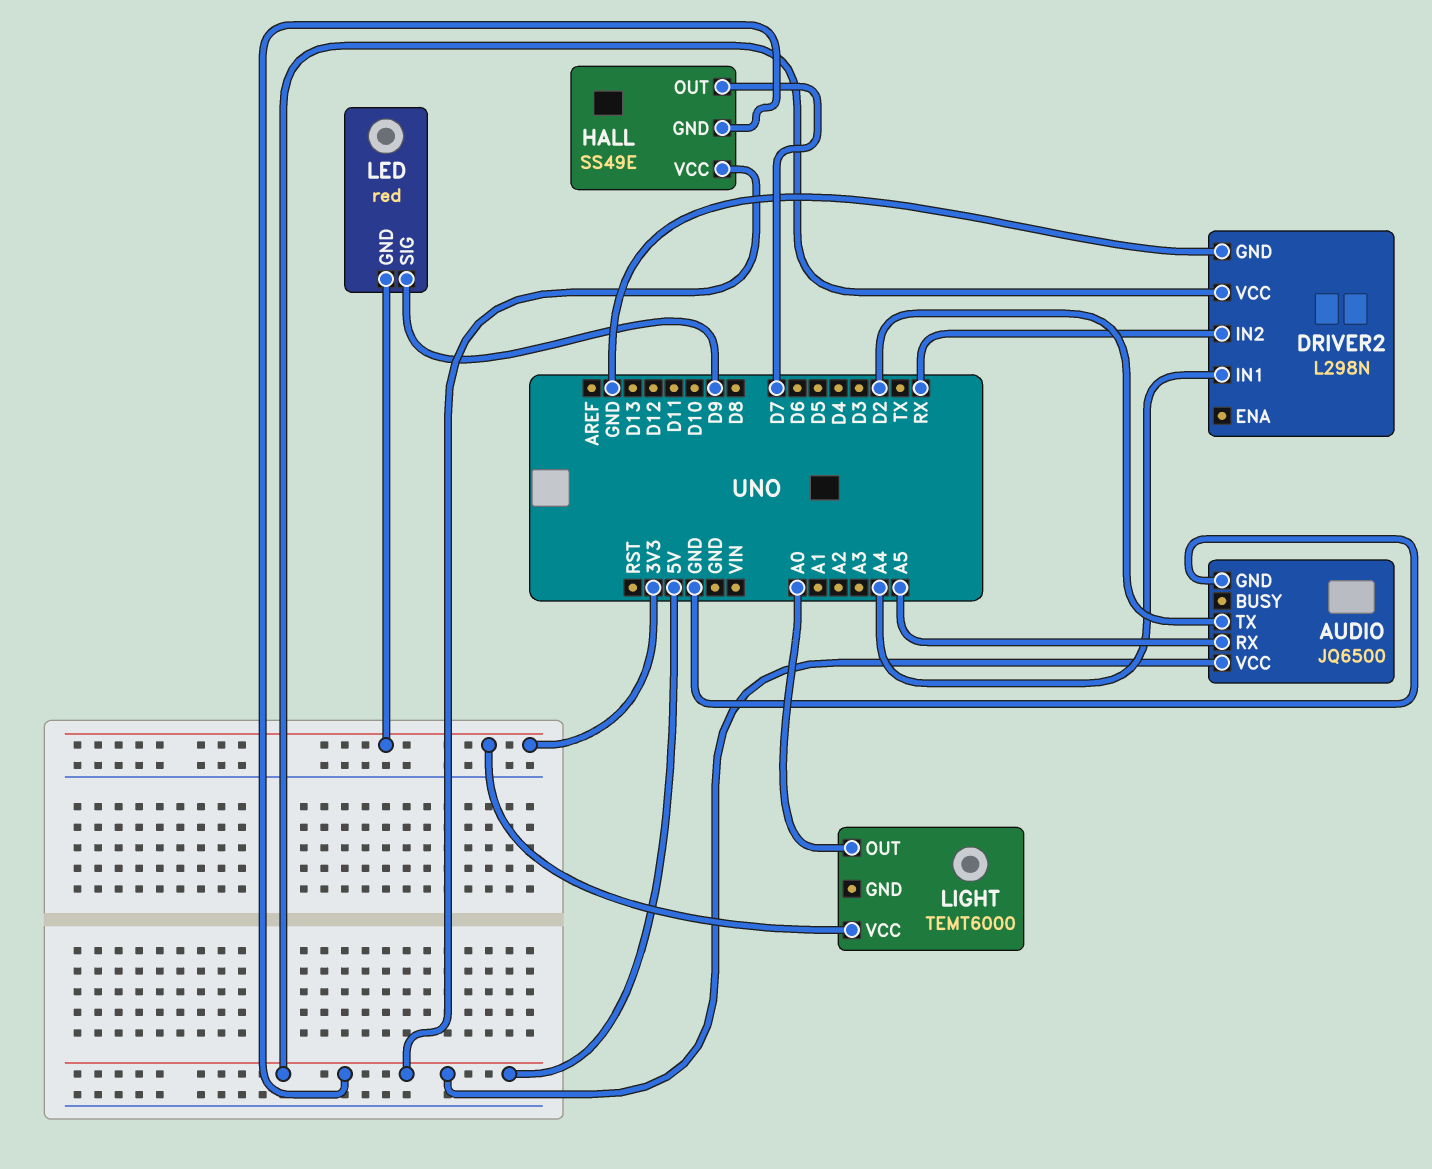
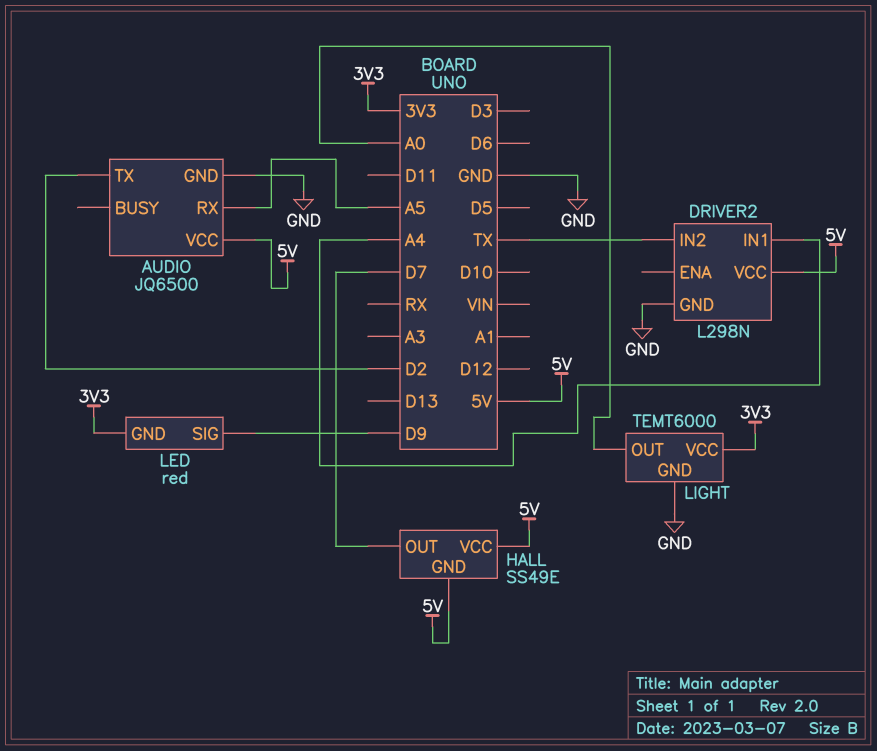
DRIVER2 pin IN2: RX -> TX
LIGHT pin GND: none -> GND

